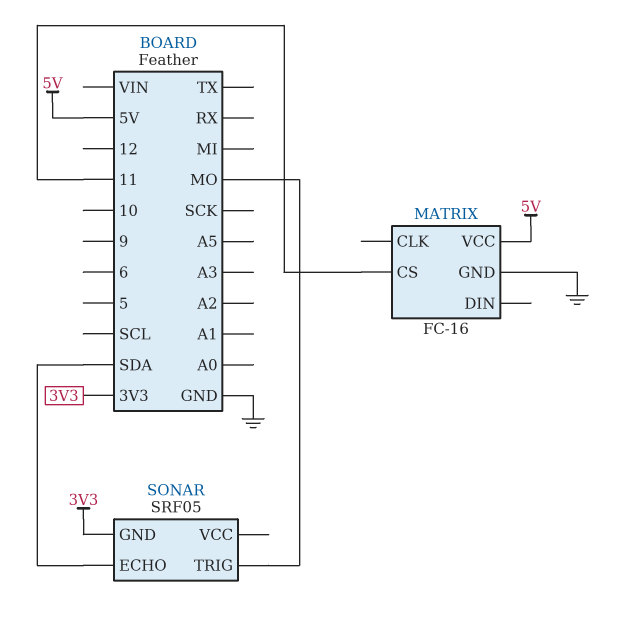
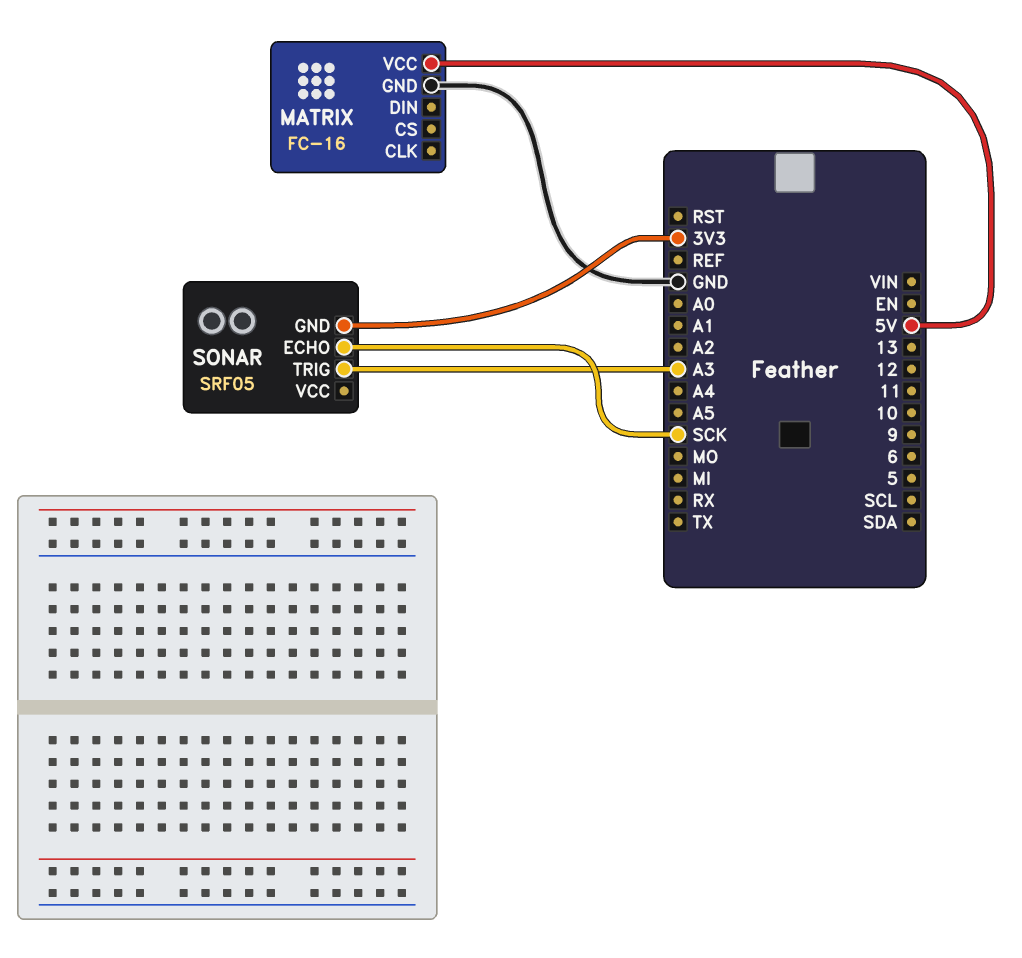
MATRIX pin CS: 11 -> none
SONAR pin ECHO: SDA -> SCK
SONAR pin TRIG: MO -> A3

